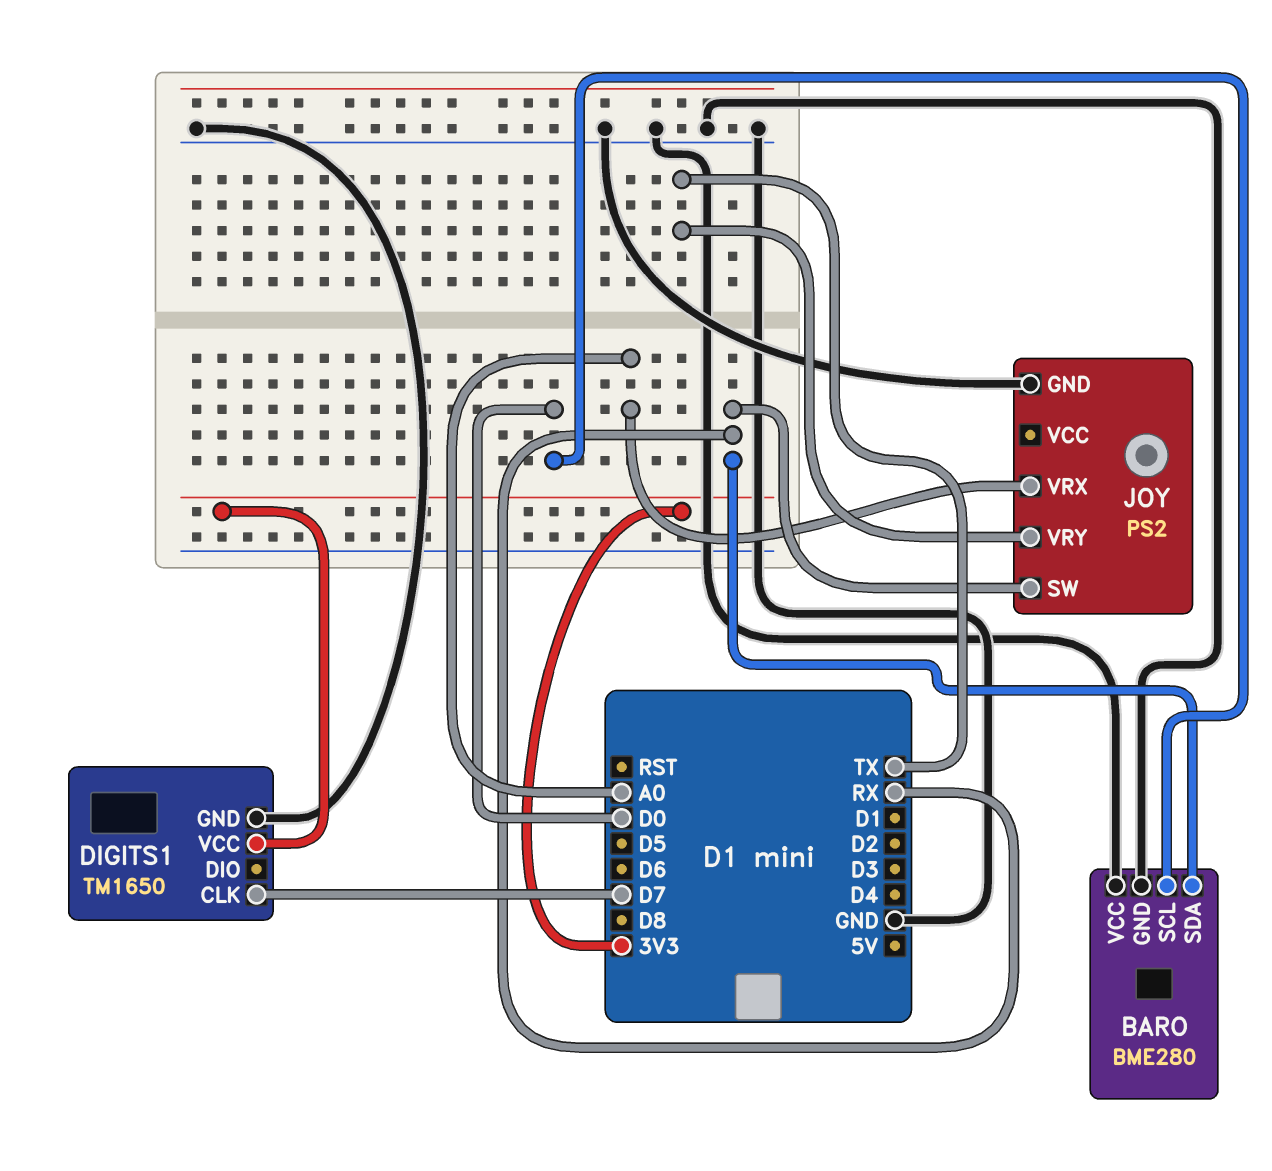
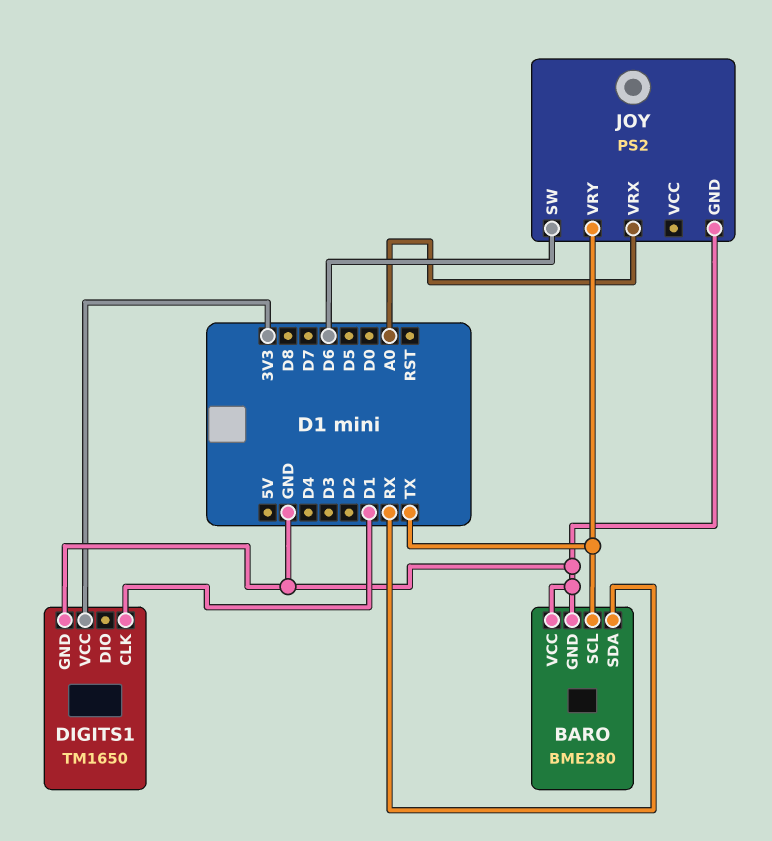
BARO pin SCL: D0 -> TX
DIGITS1 pin CLK: D7 -> D1
JOY pin SW: RX -> D6

